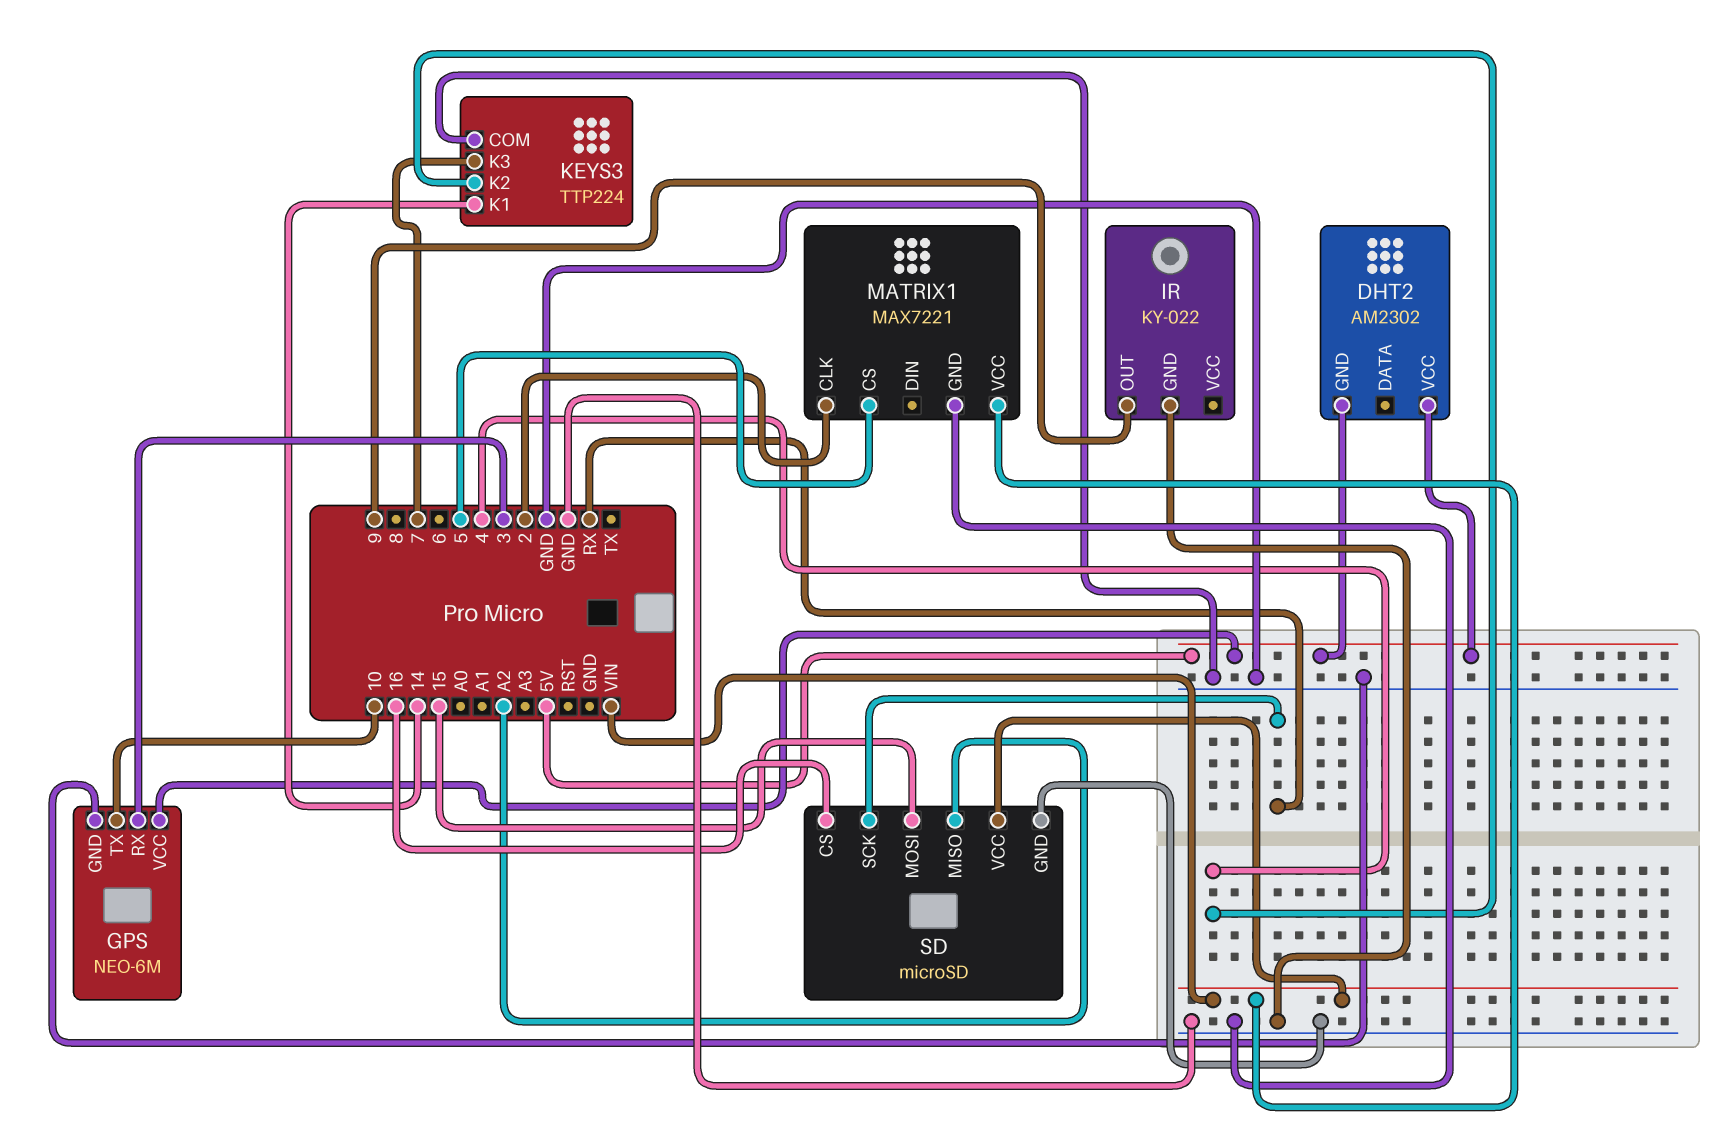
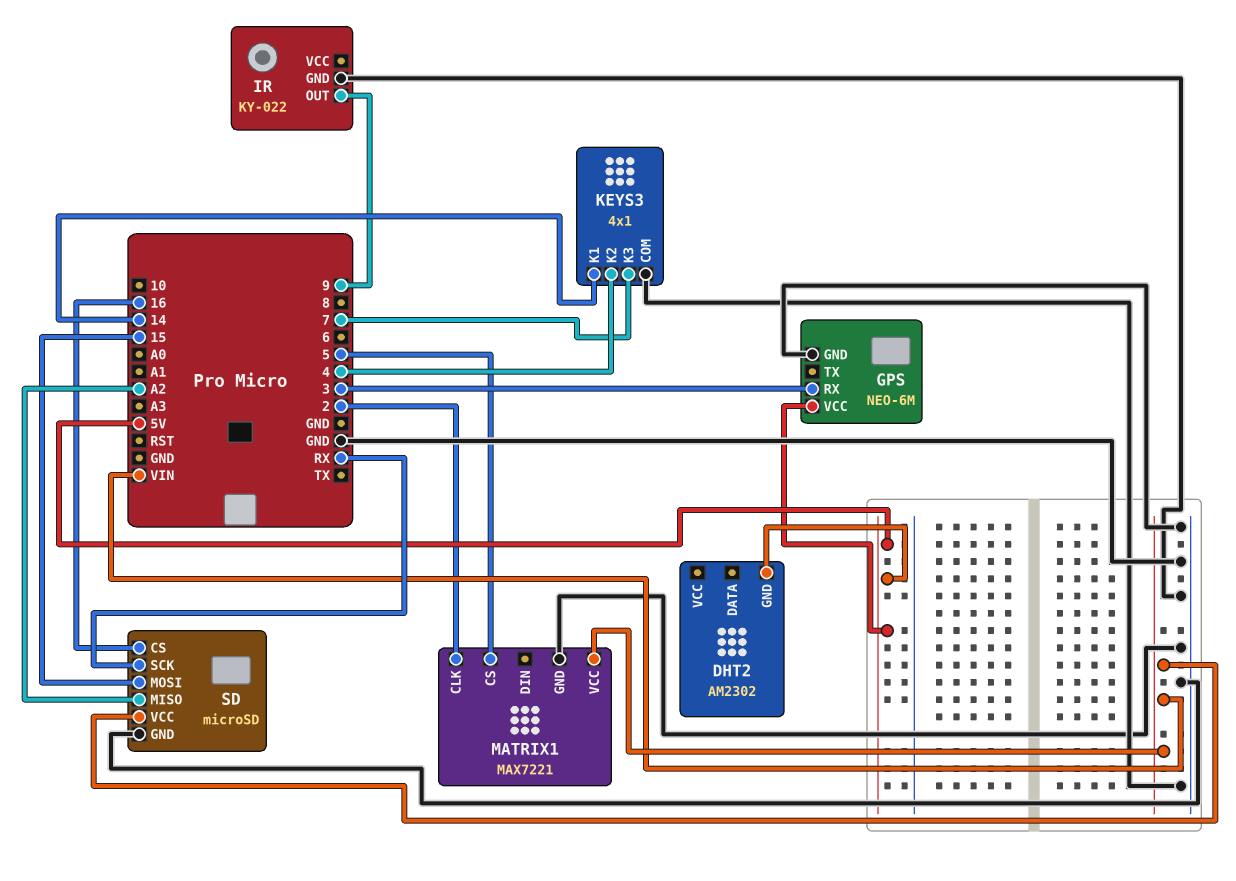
DHT2 pin VCC: 5V -> none
GPS pin TX: 10 -> none
KEYS3: TTP224 -> 4x1

